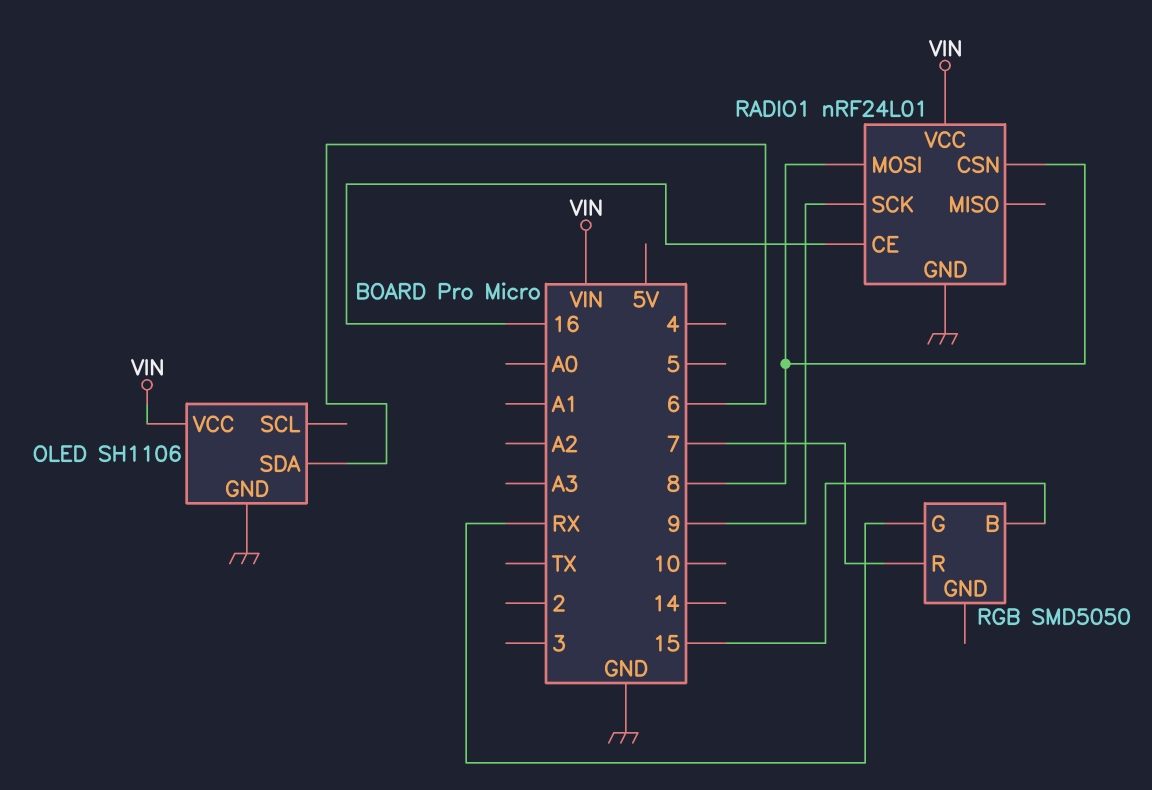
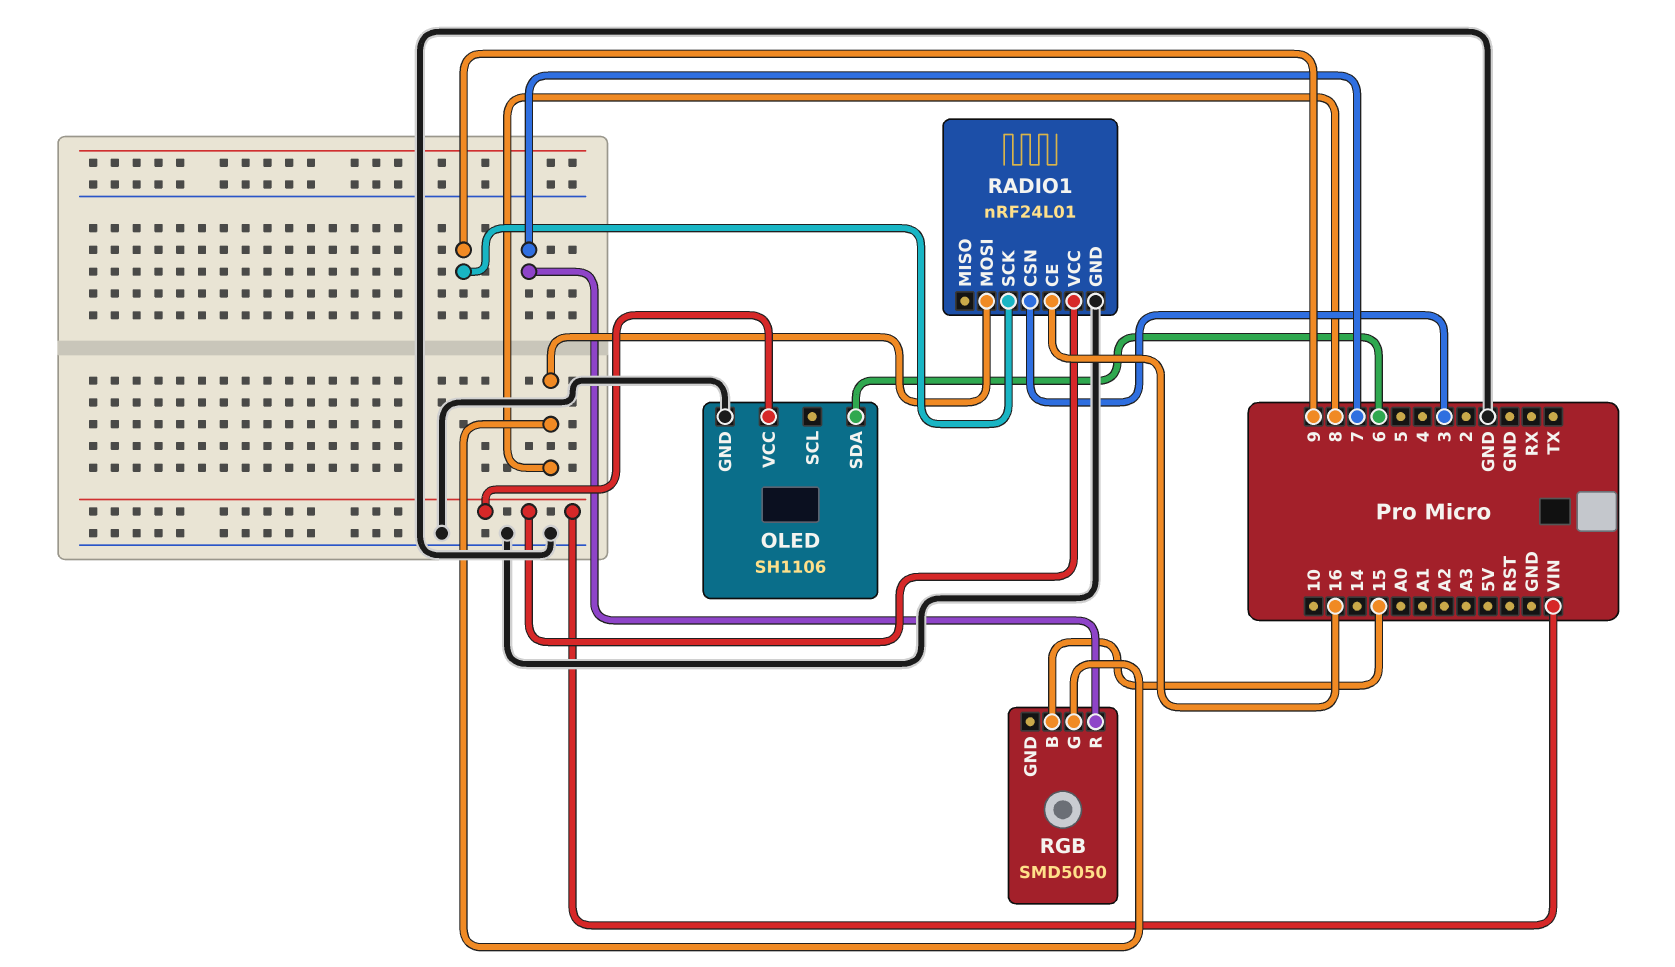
RADIO1 pin CSN: 8 -> 3
RGB pin G: RX -> 8

